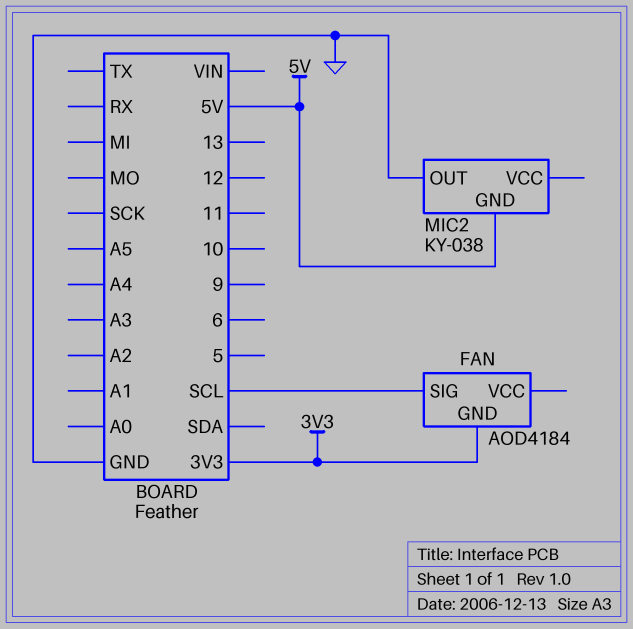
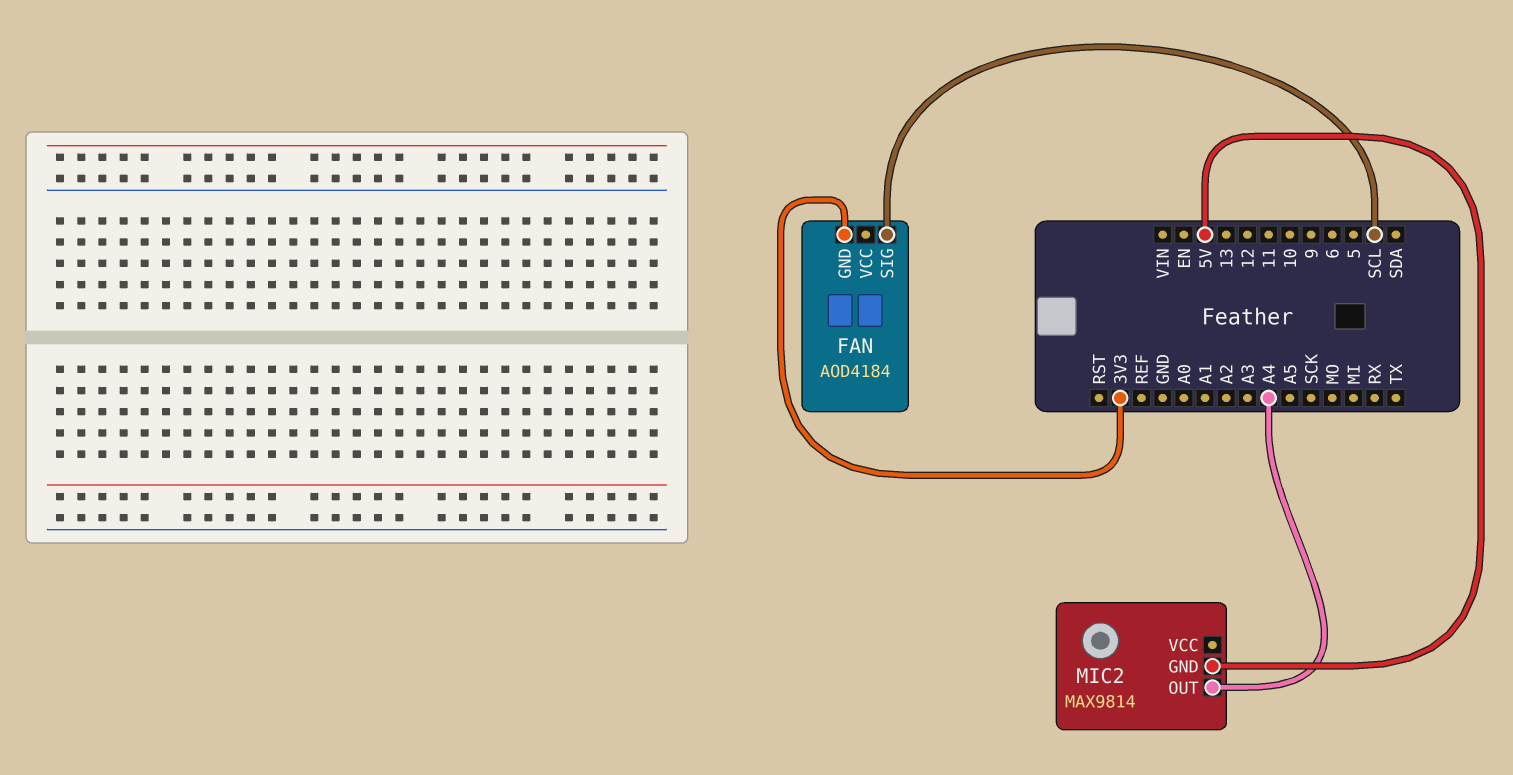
MIC2: KY-038 -> MAX9814
MIC2 pin OUT: GND -> A4

